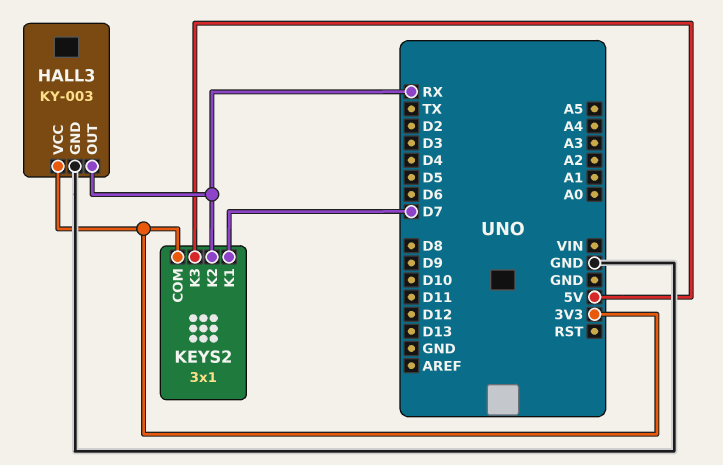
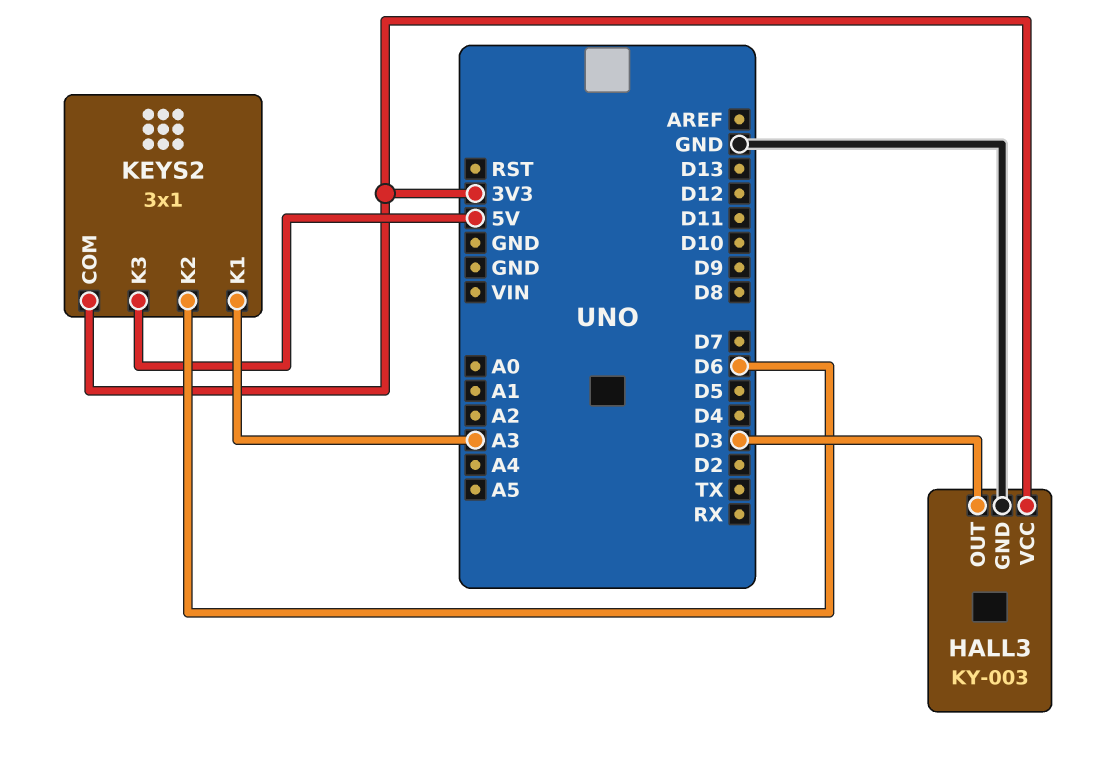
HALL3 pin OUT: RX -> D3
KEYS2 pin K1: D7 -> A3
KEYS2 pin K2: RX -> D6

